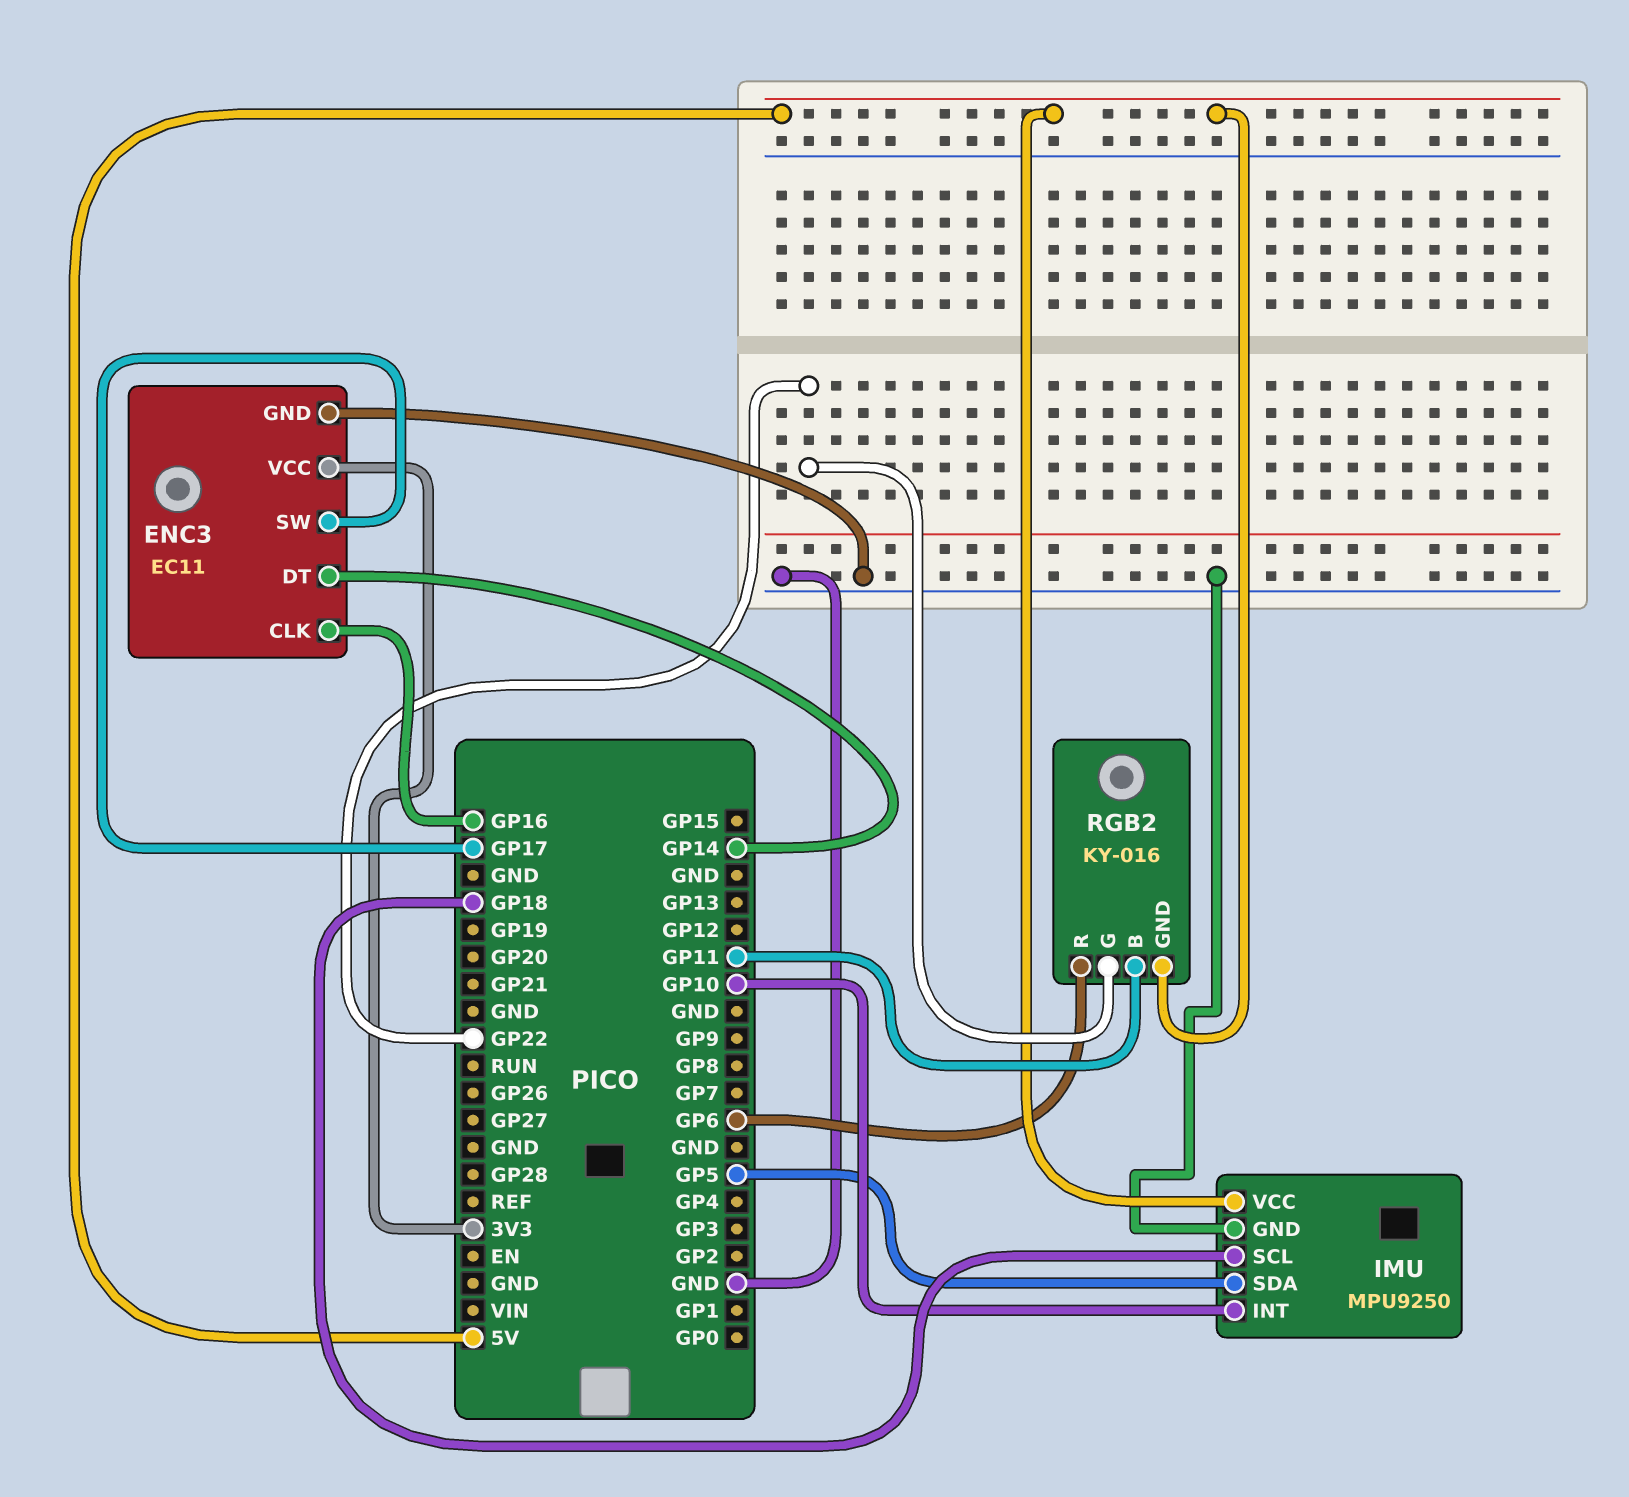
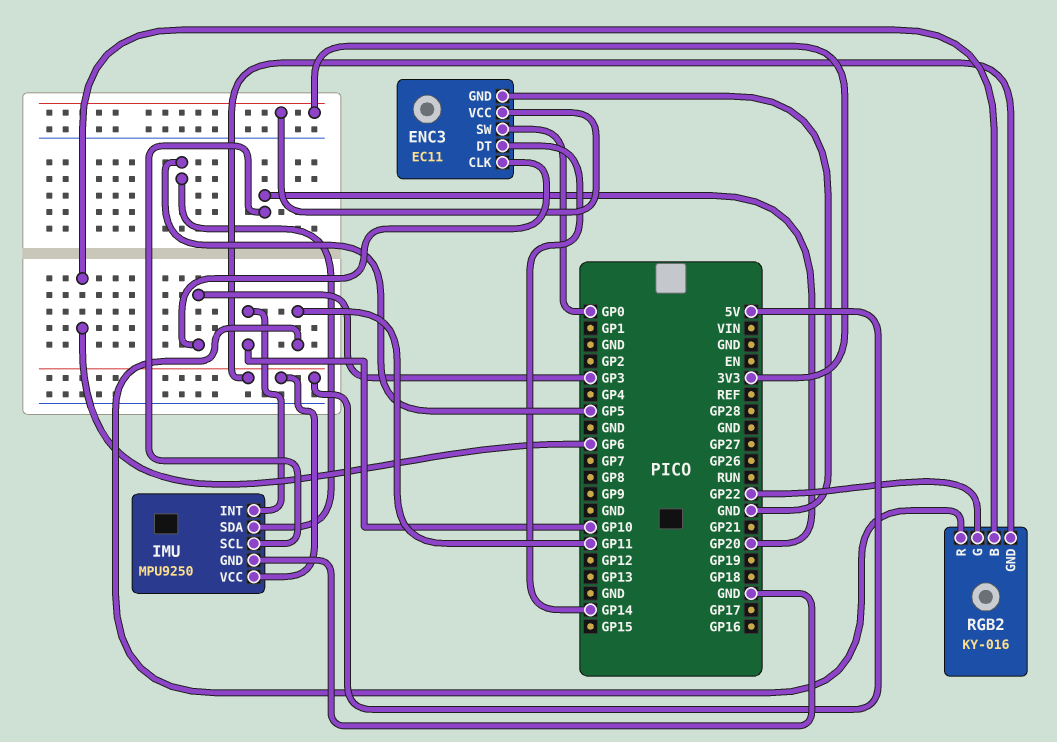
ENC3 pin CLK: GP16 -> GP3
ENC3 pin SW: GP17 -> GP0
IMU pin SCL: GP18 -> GP20
RGB2 pin B: GP11 -> GP6
RGB2 pin R: GP6 -> GP11

